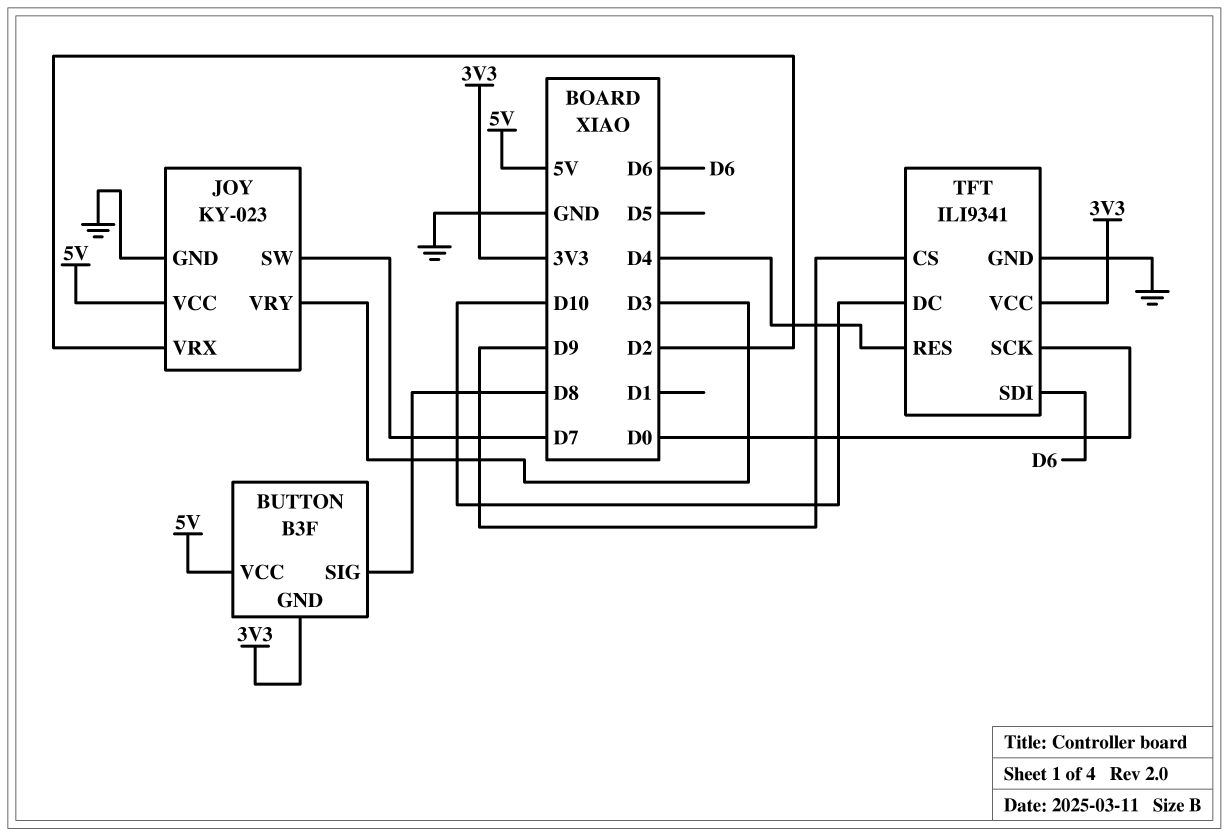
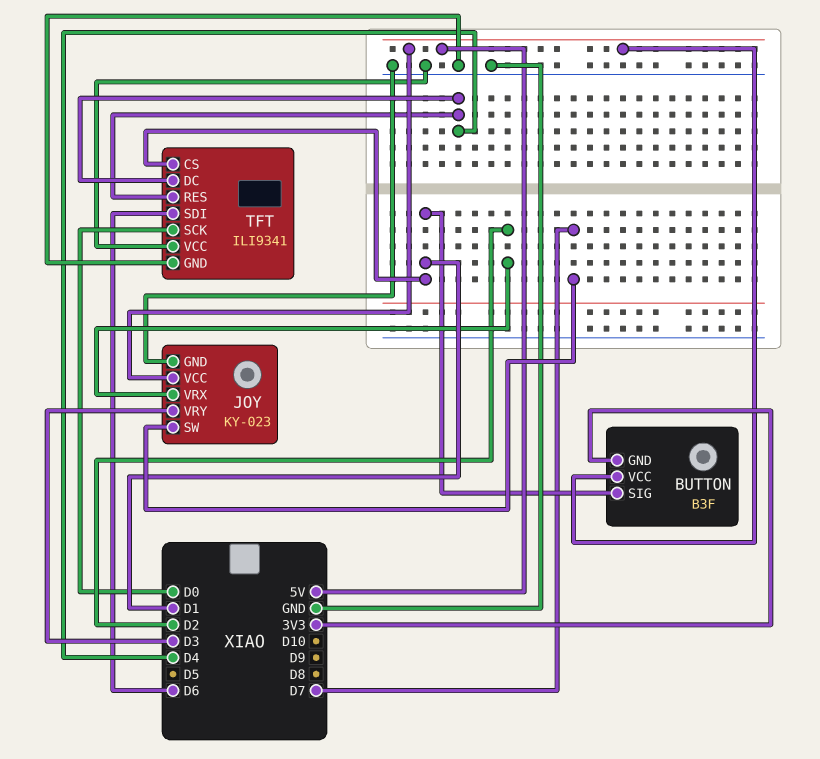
BUTTON pin SIG: D8 -> D1
TFT pin CS: D9 -> D1
TFT pin DC: D10 -> D4
TFT pin VCC: 3V3 -> GND

